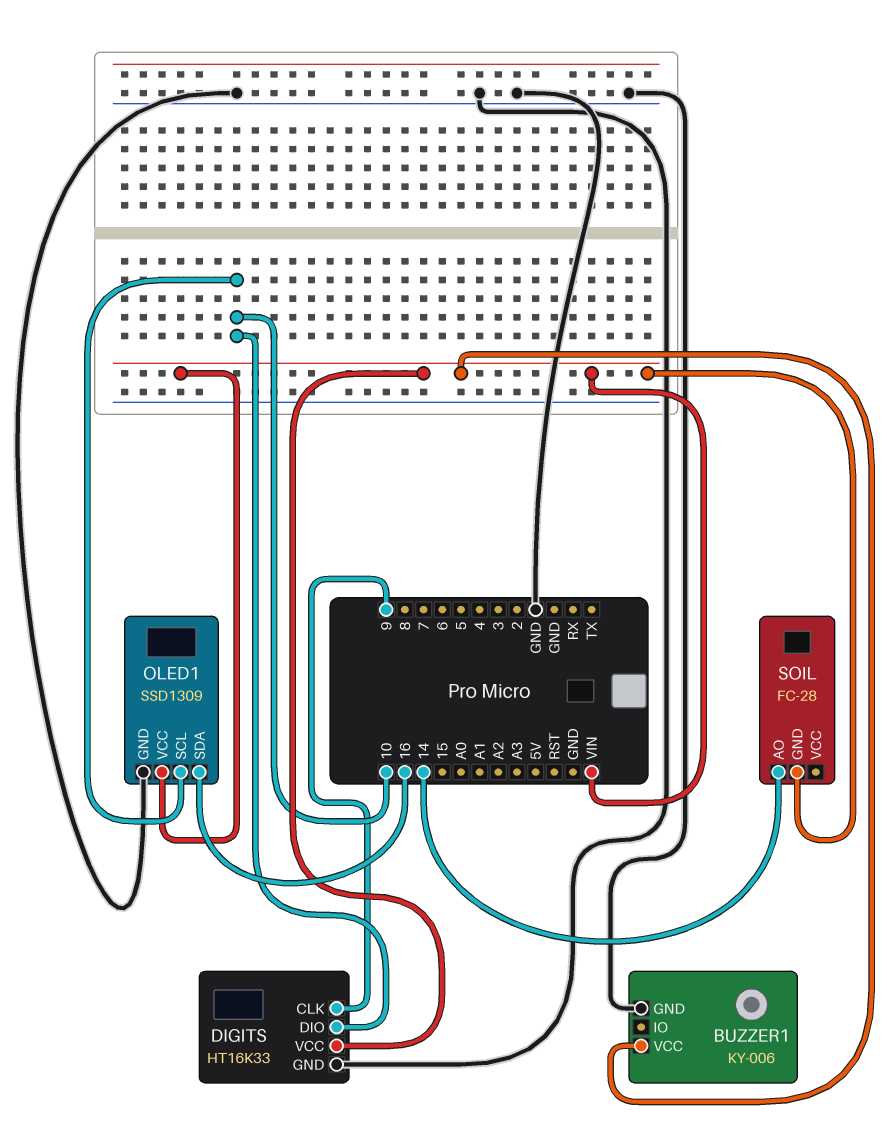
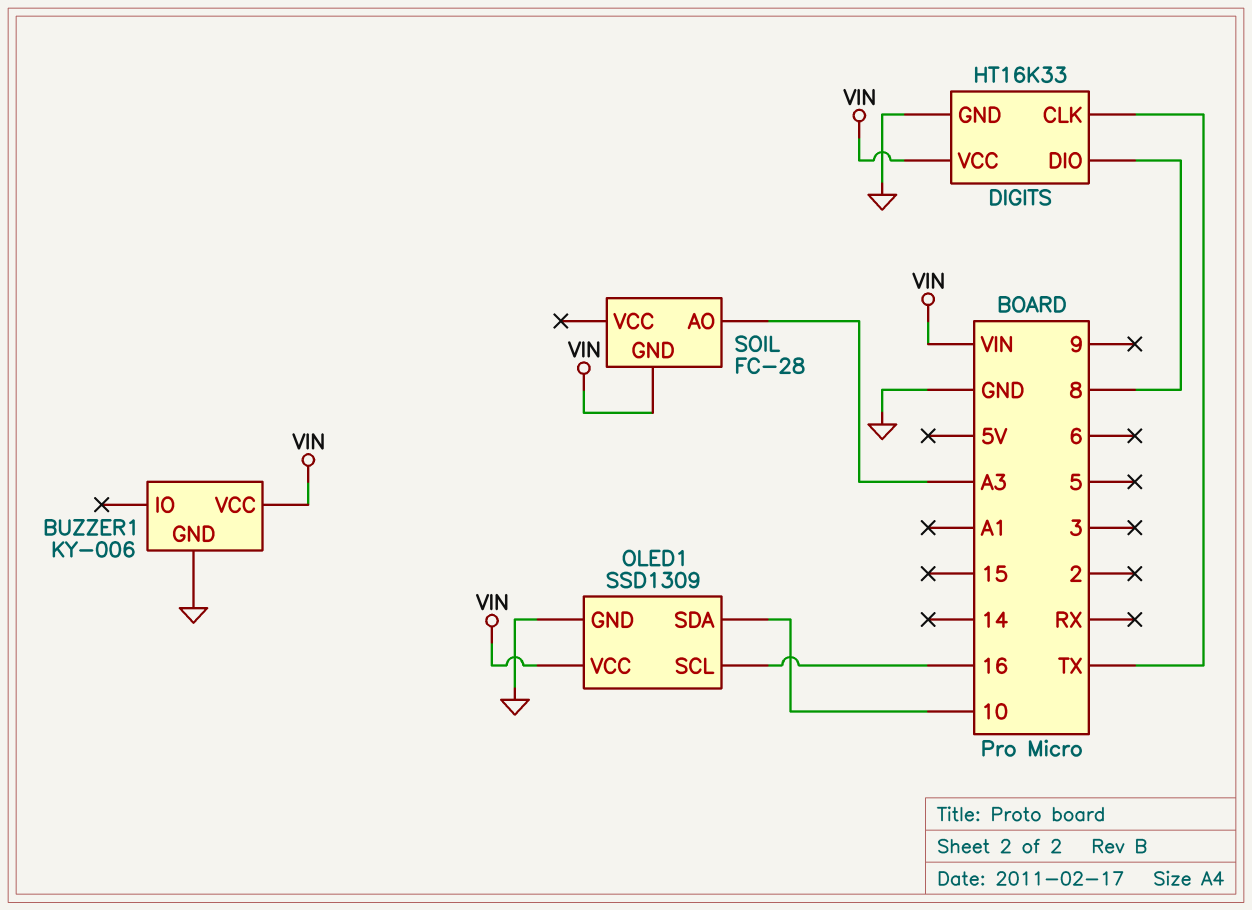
DIGITS pin CLK: 9 -> TX
DIGITS pin DIO: 10 -> 8
OLED1 pin SCL: 10 -> 16
OLED1 pin SDA: 16 -> 10
SOIL pin AO: 14 -> A3

